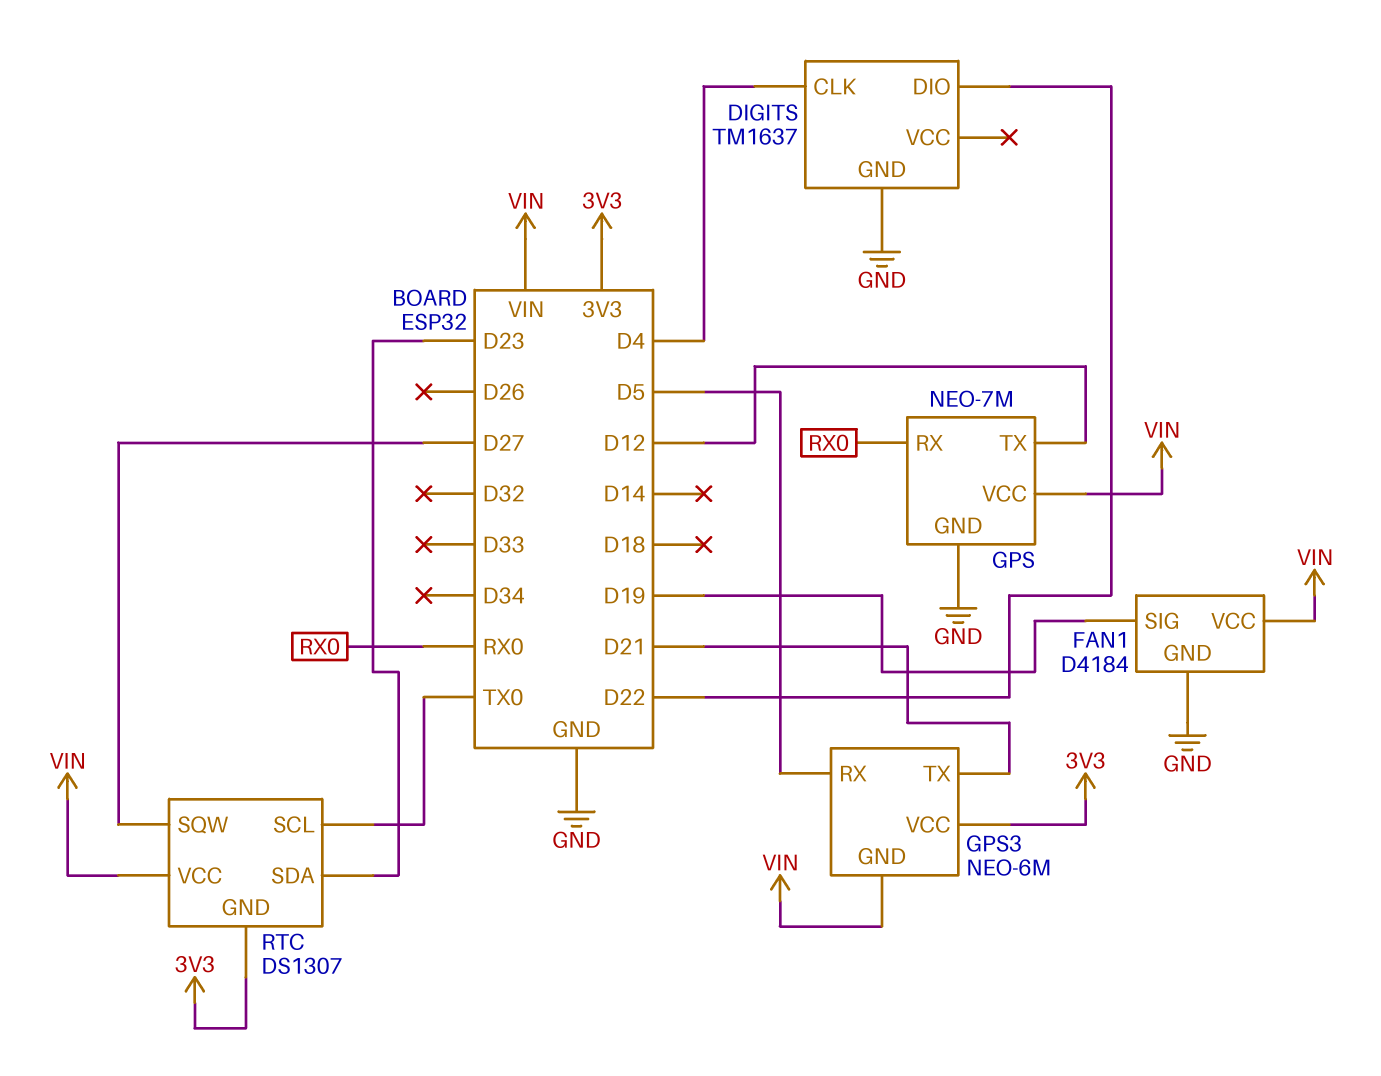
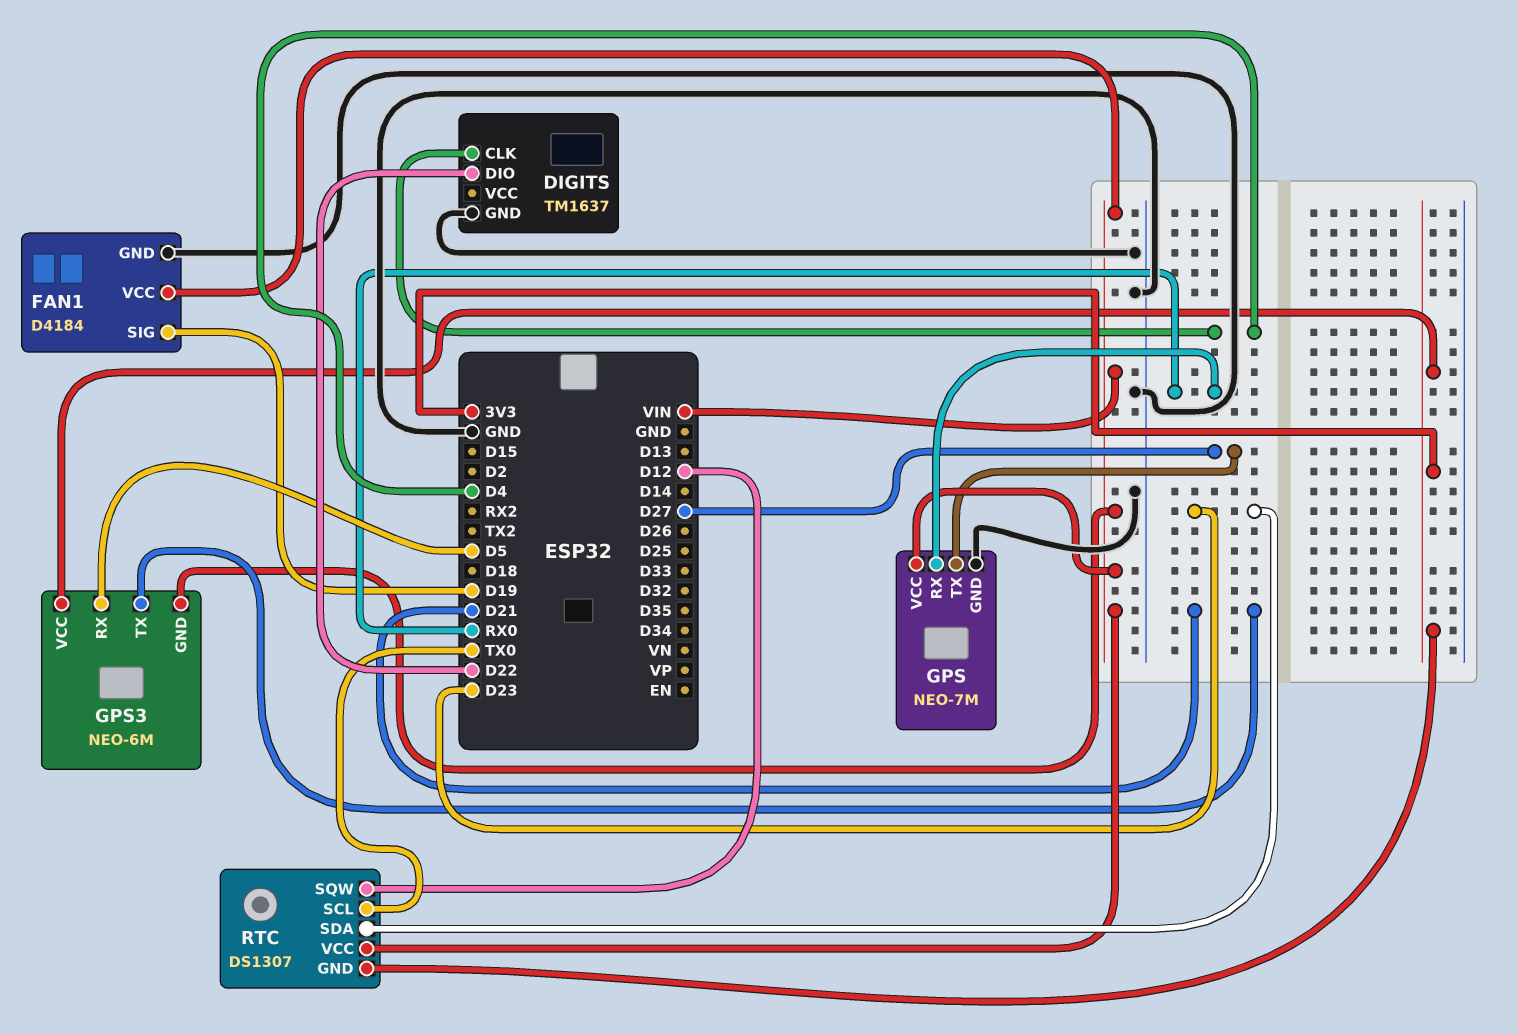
GPS pin TX: D12 -> D27
RTC pin SQW: D27 -> D12

